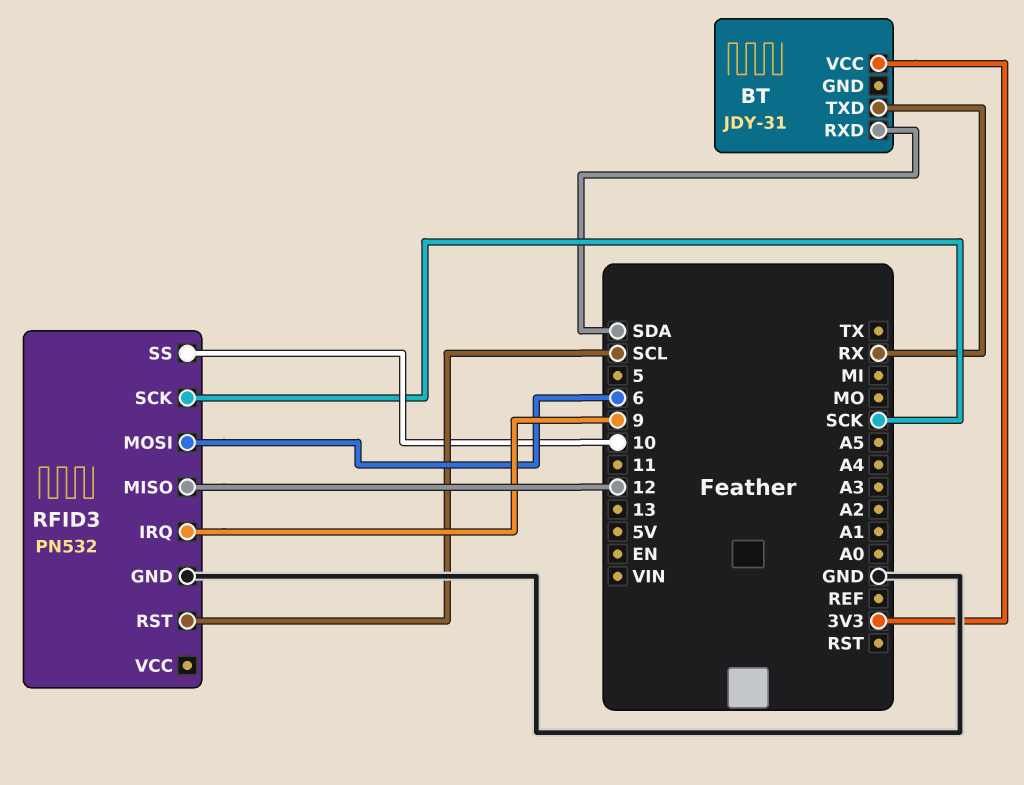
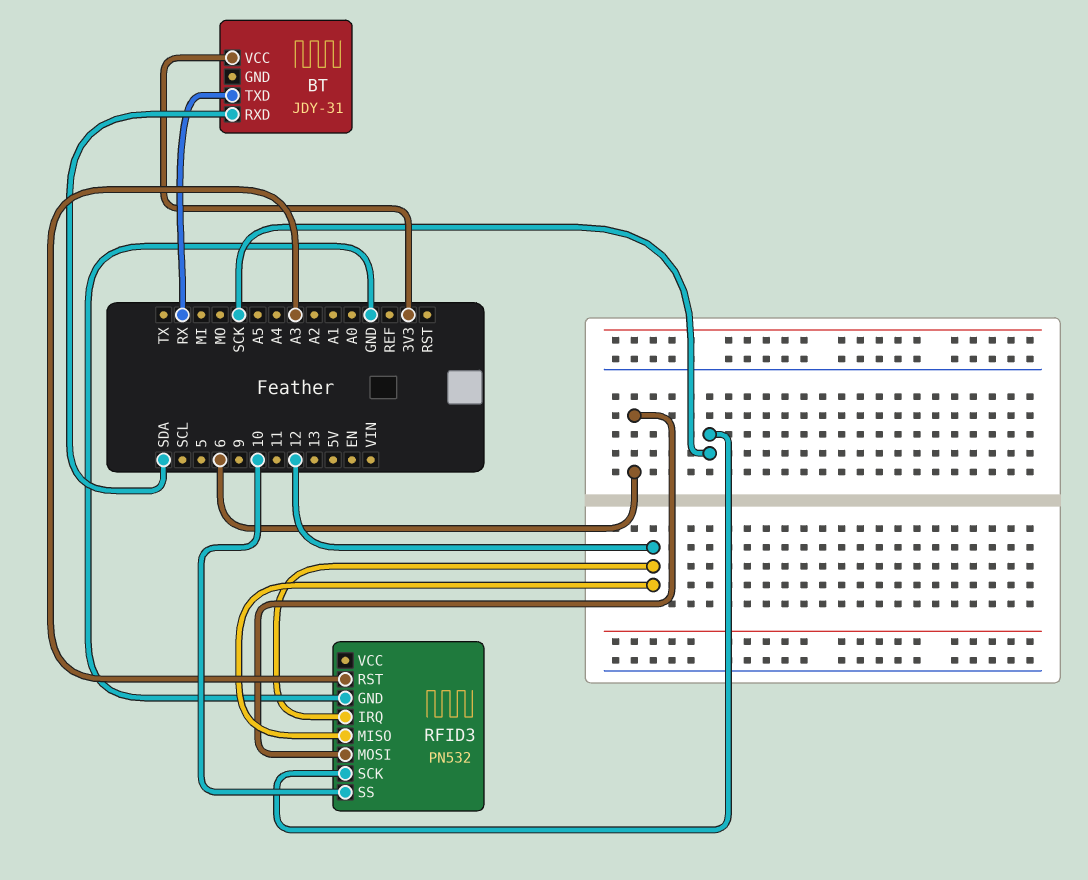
RFID3 pin IRQ: 9 -> 12
RFID3 pin RST: SCL -> A3

